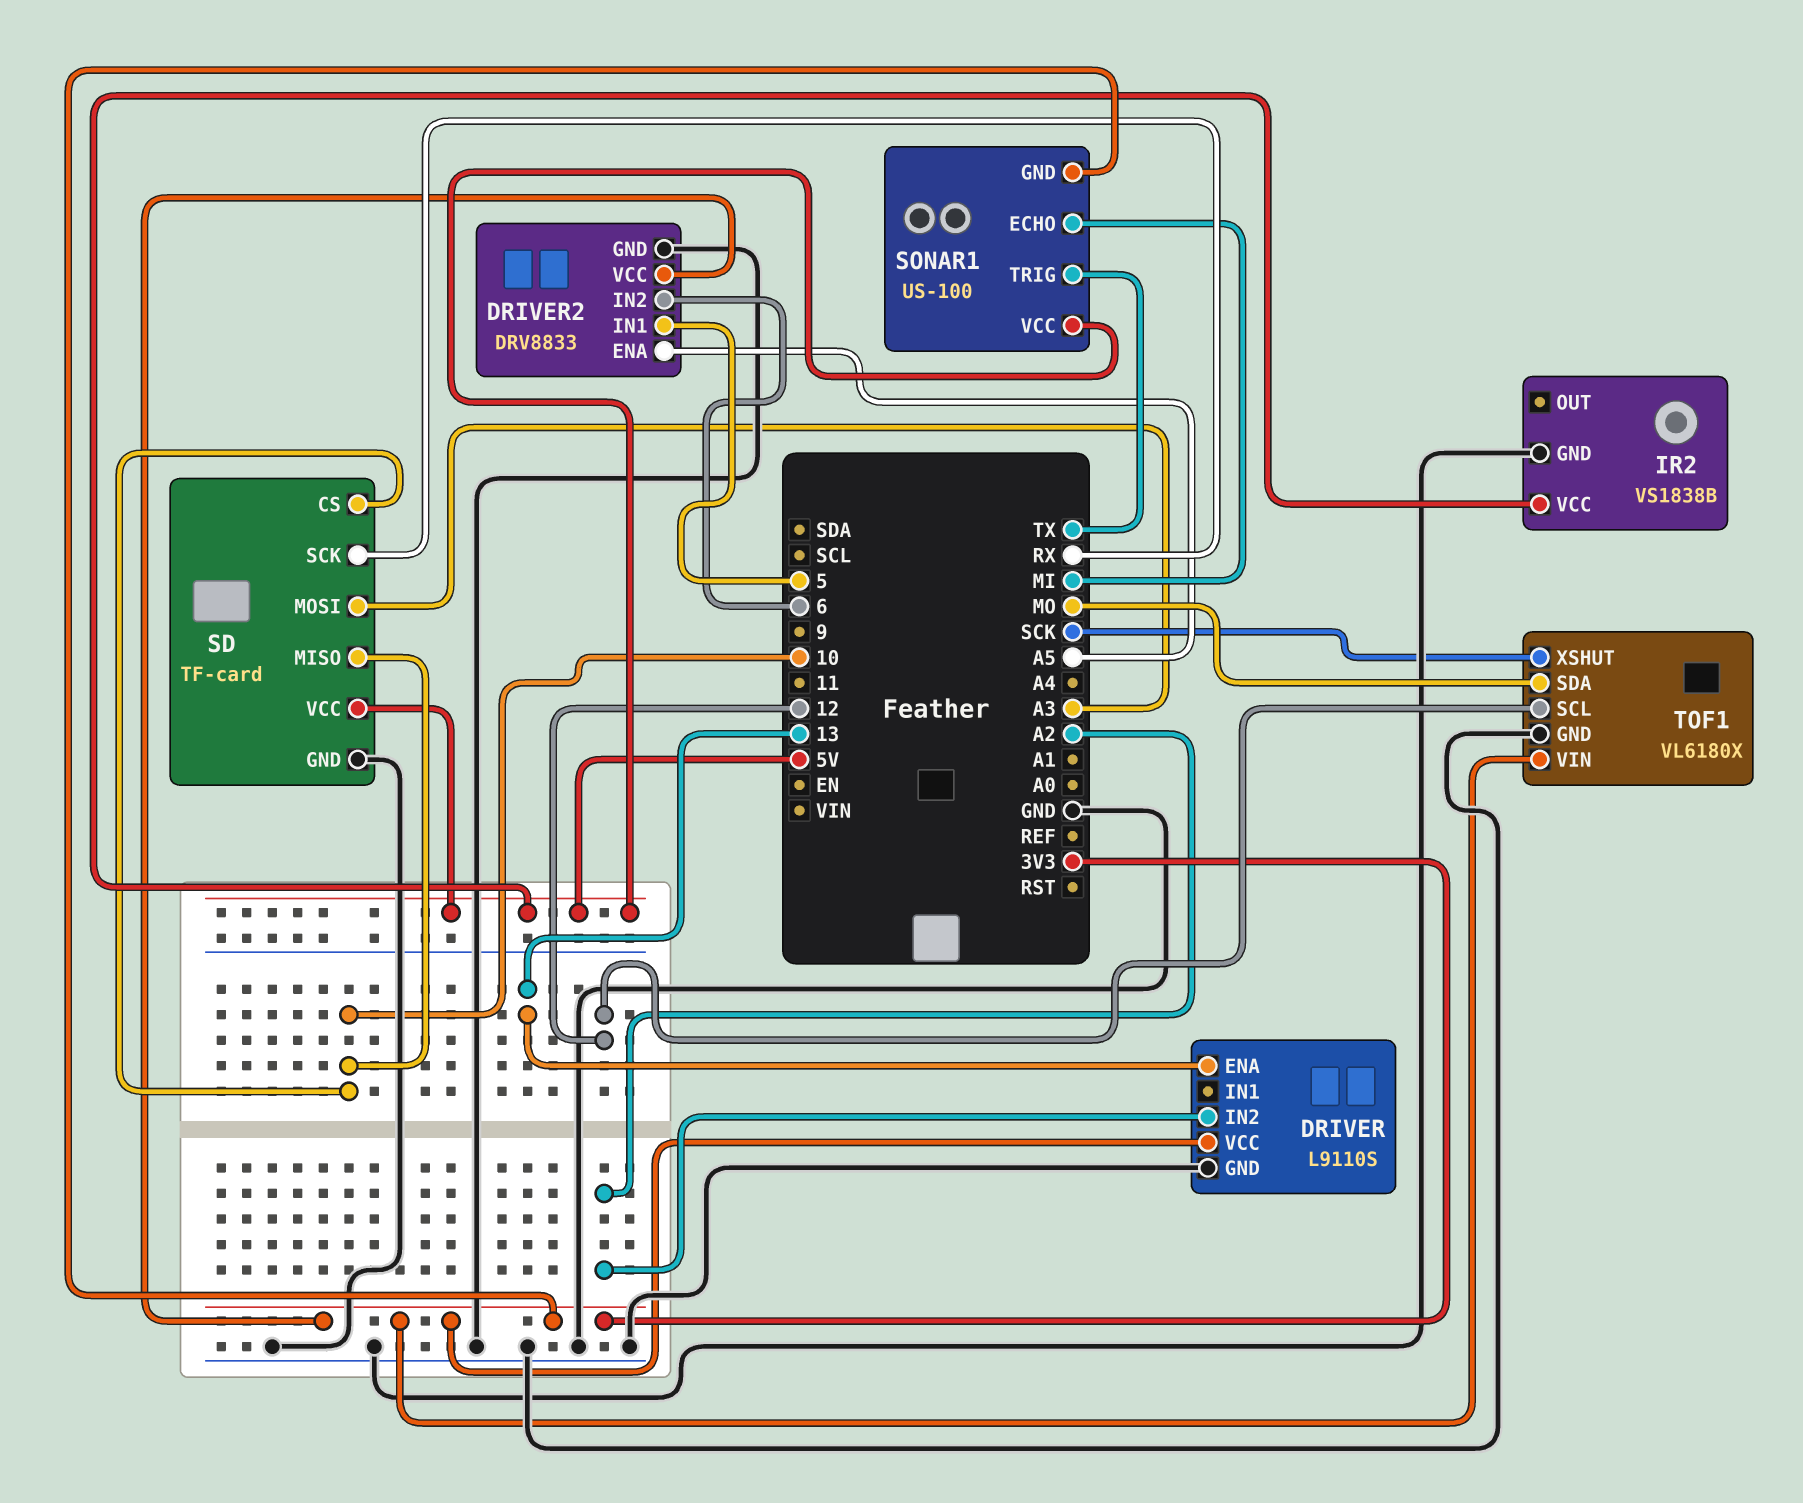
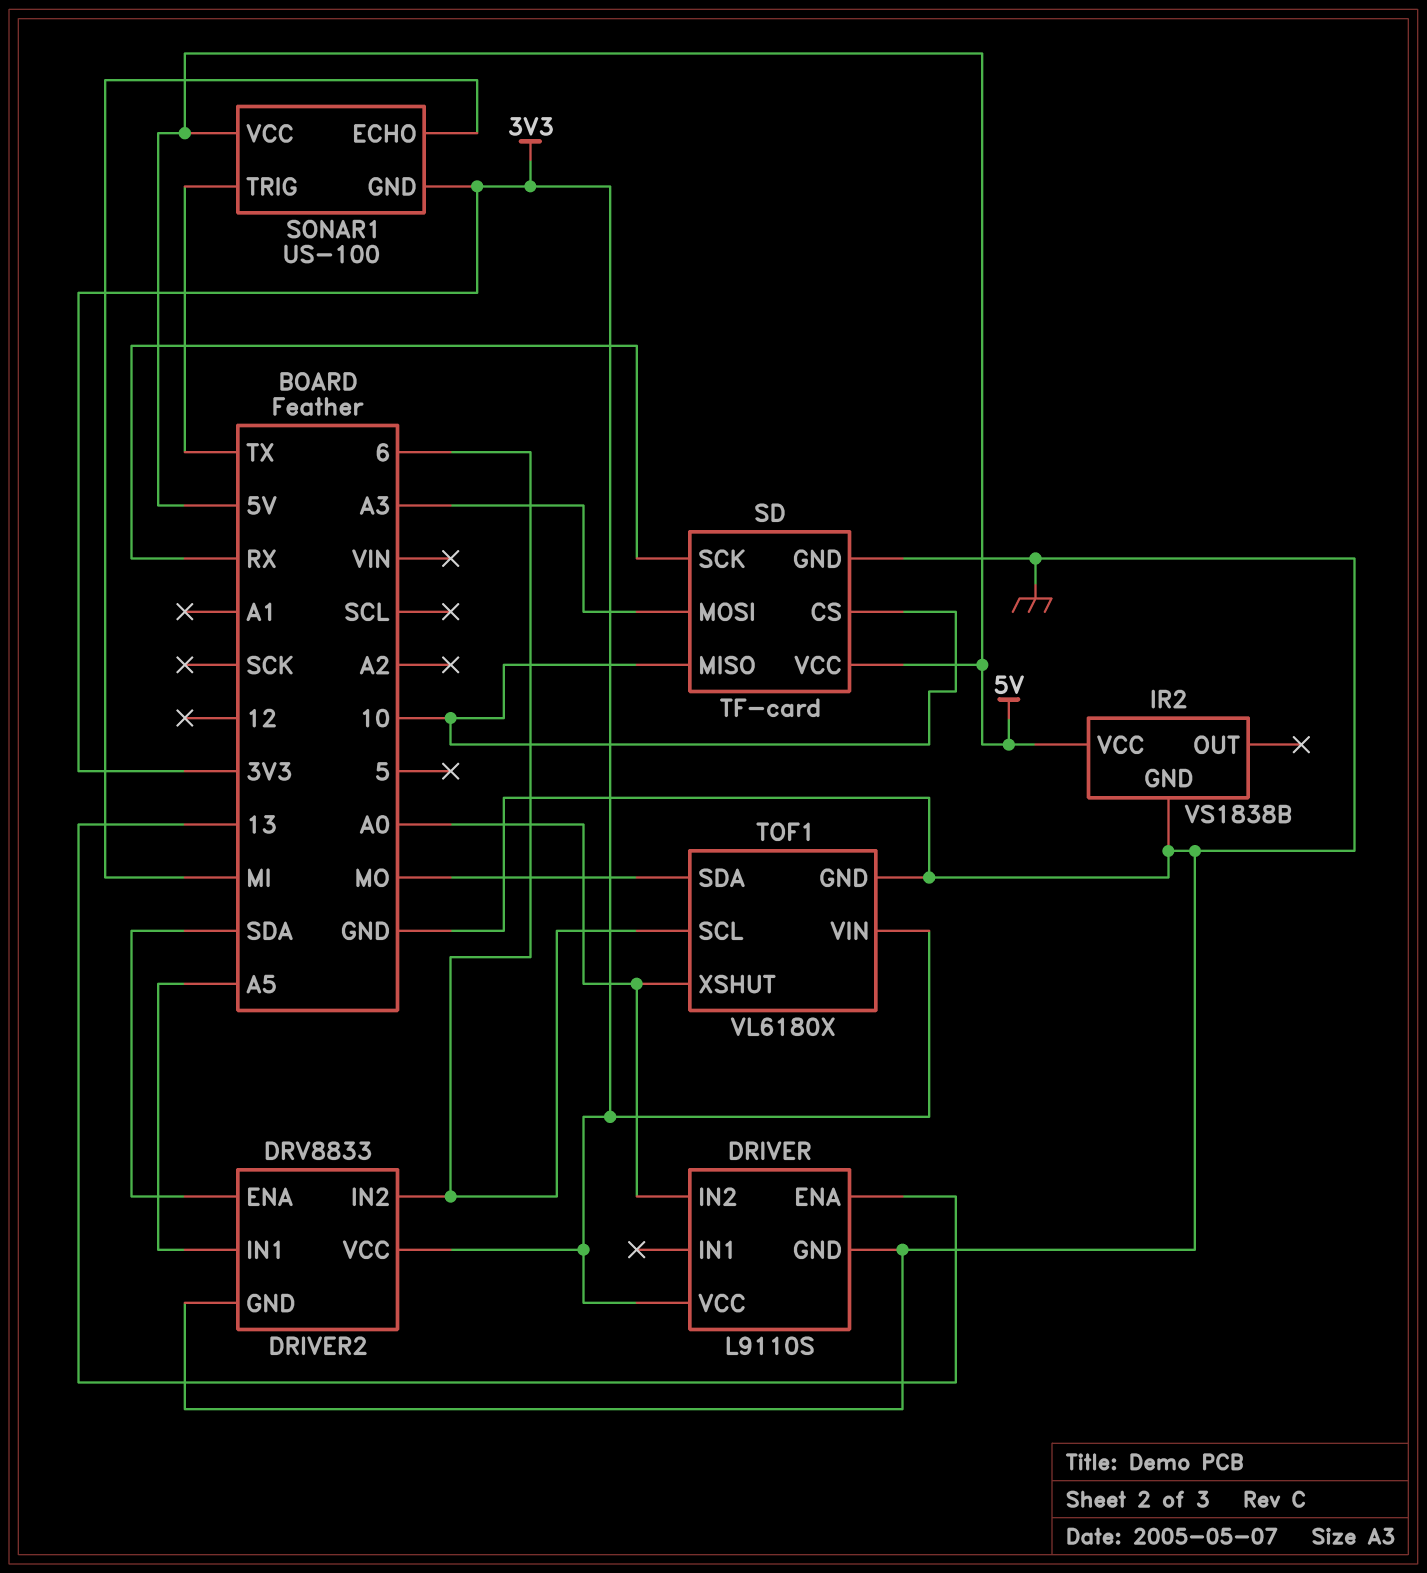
DRIVER pin IN2: A2 -> A0
DRIVER2 pin ENA: A5 -> SDA
DRIVER2 pin IN1: 5 -> A5
TOF1 pin SCL: 12 -> 6
TOF1 pin XSHUT: SCK -> A0

